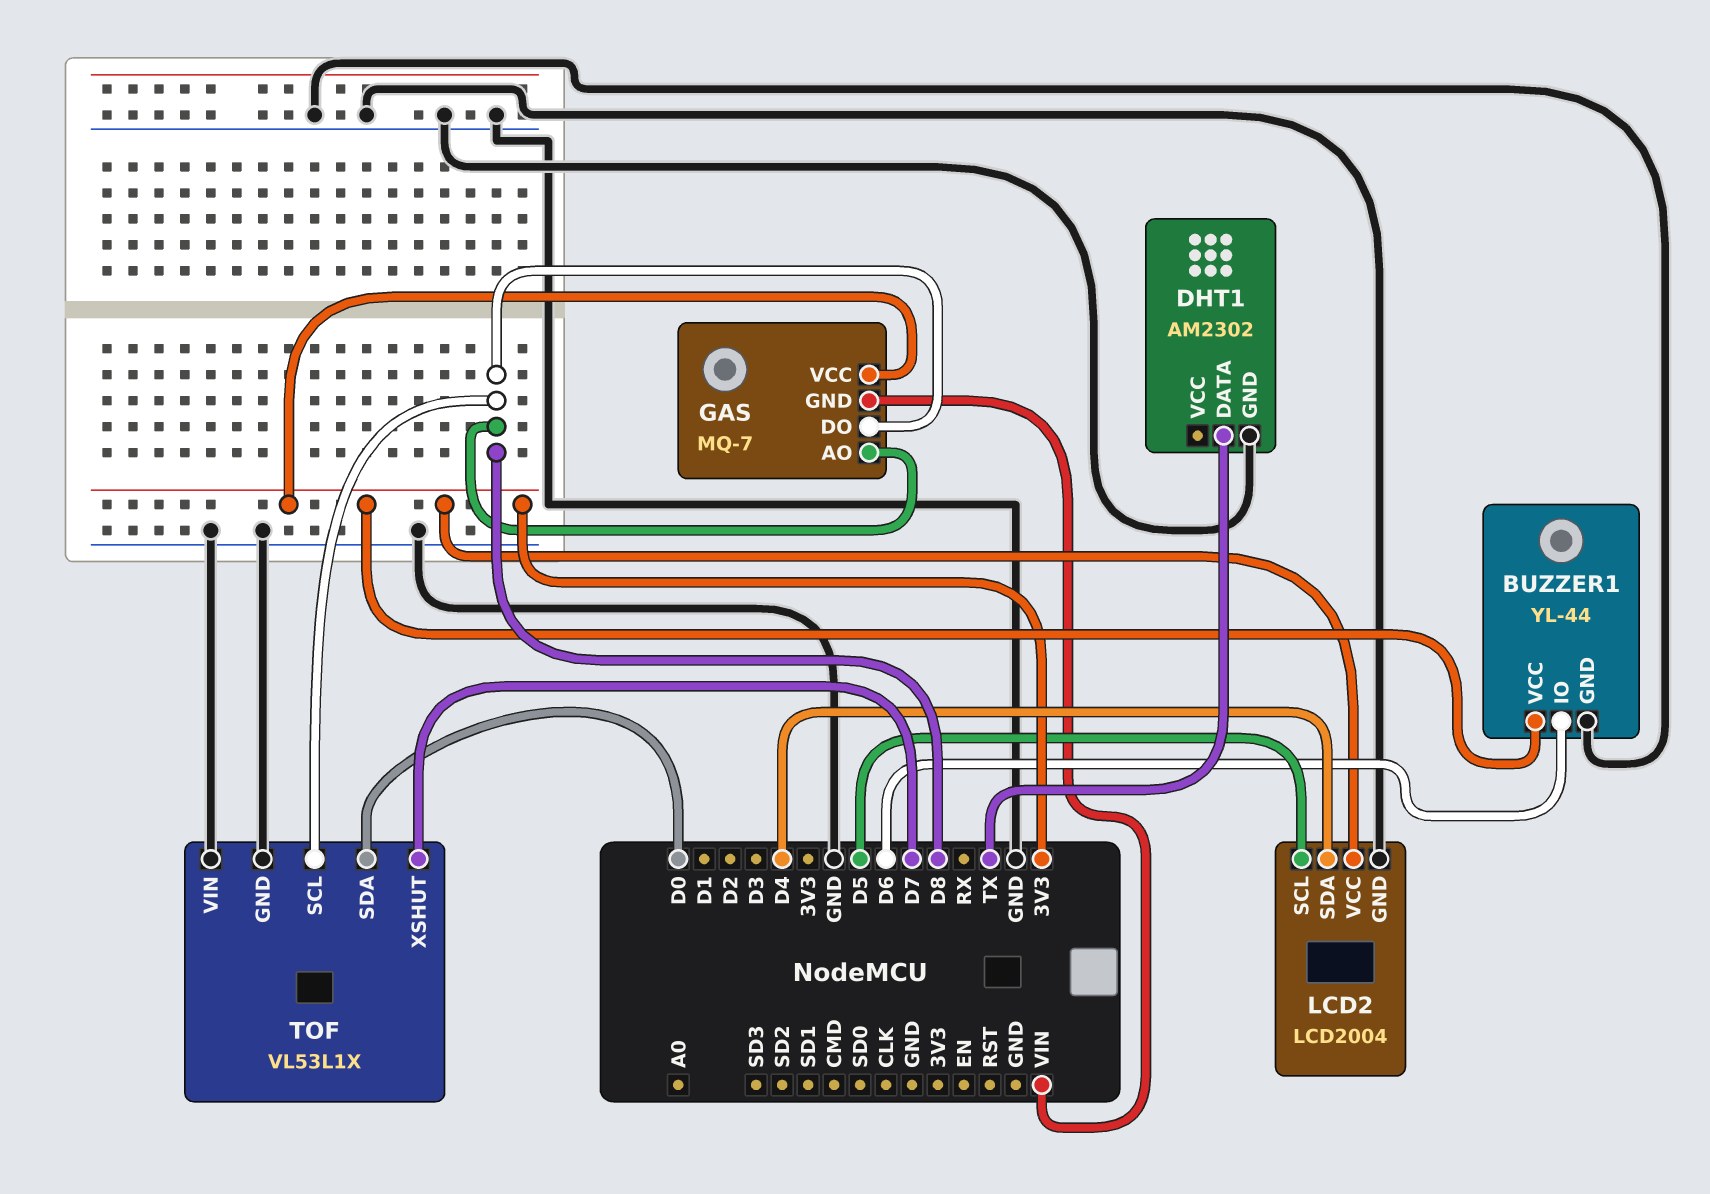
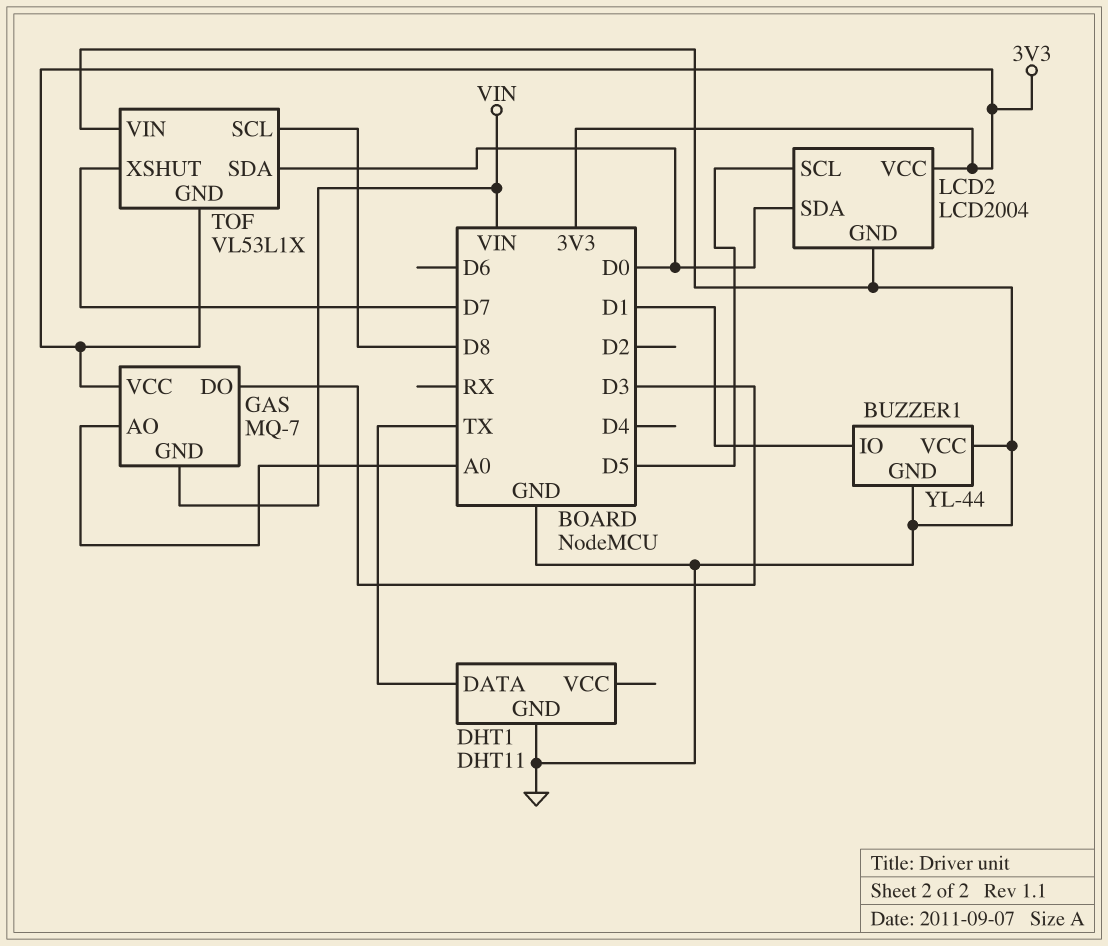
BUZZER1 pin IO: D6 -> D1
BUZZER1 pin VCC: 3V3 -> GND
DHT1: AM2302 -> DHT11
GAS pin AO: D8 -> A0
GAS pin DO: D8 -> D3
LCD2 pin SDA: D4 -> D0
TOF pin GND: GND -> 3V3

